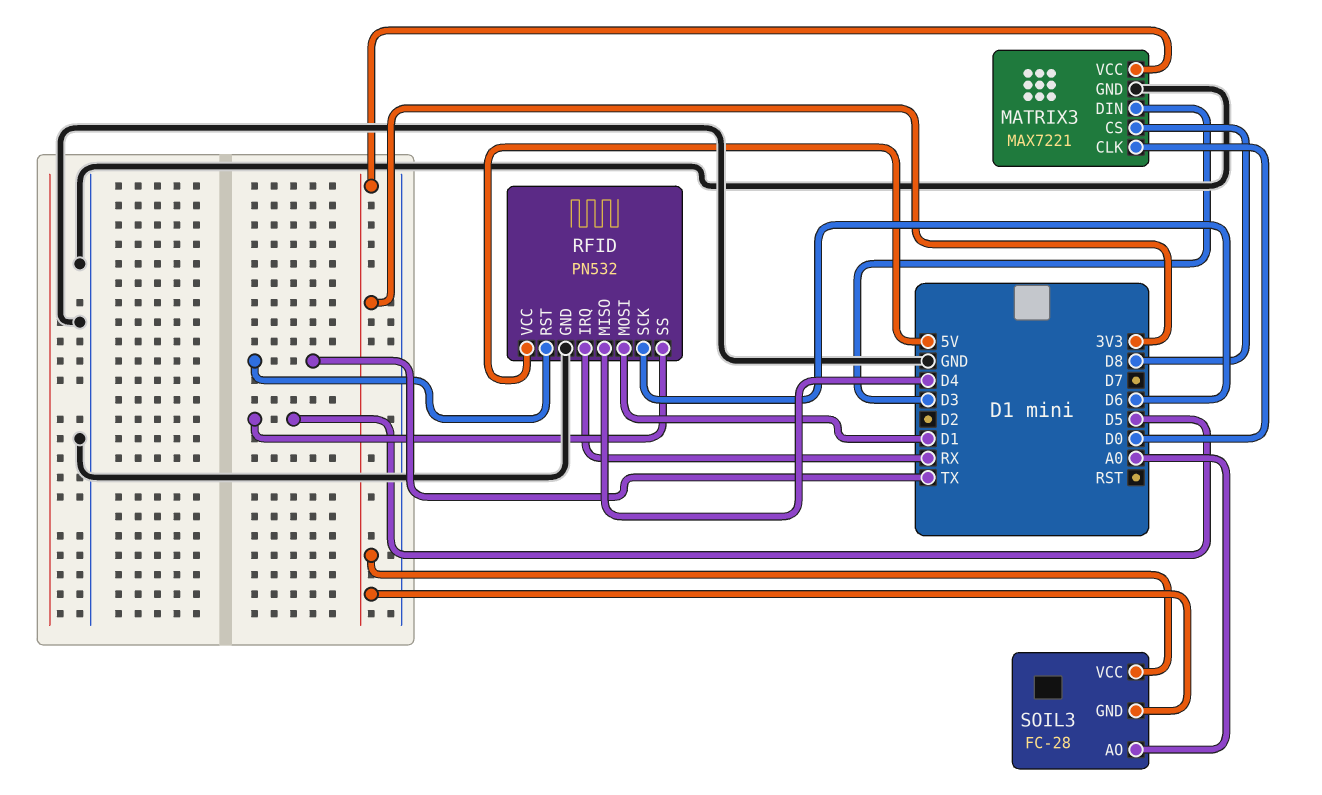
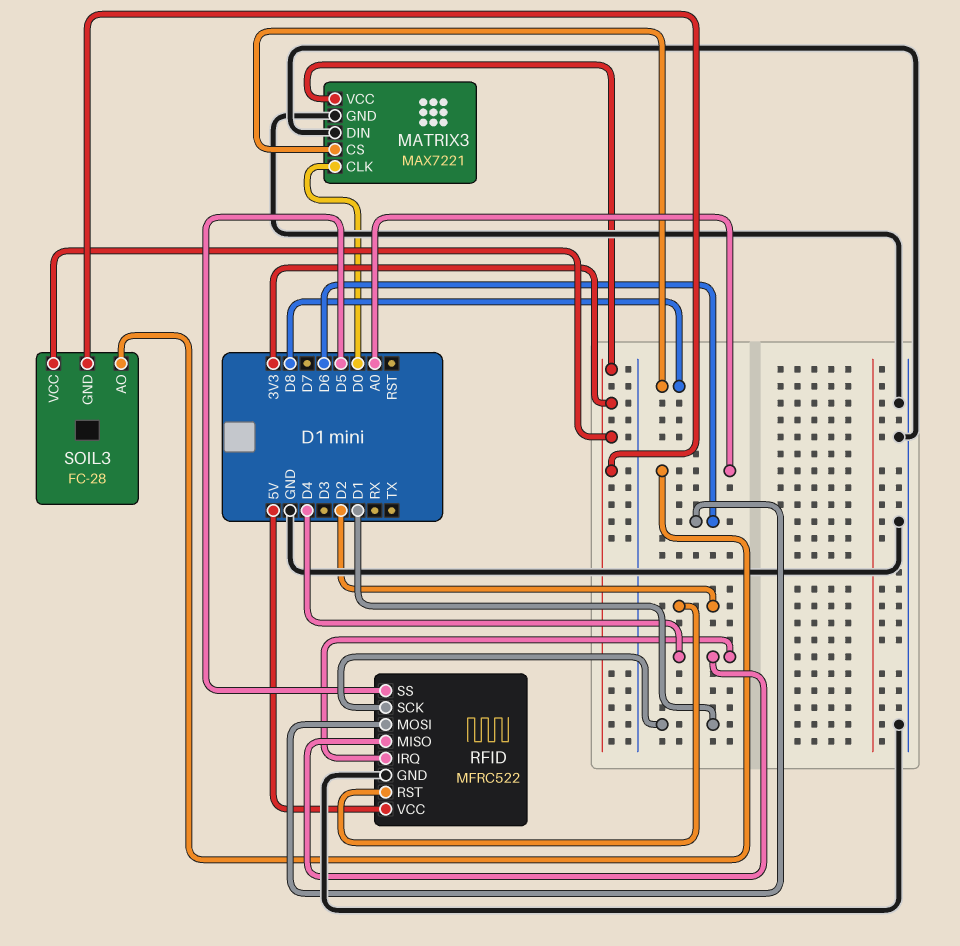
MATRIX3 pin DIN: D3 -> GND
RFID: PN532 -> MFRC522
RFID pin IRQ: RX -> D4
RFID pin MOSI: D1 -> D6
RFID pin RST: TX -> D2
RFID pin SCK: D6 -> D1

